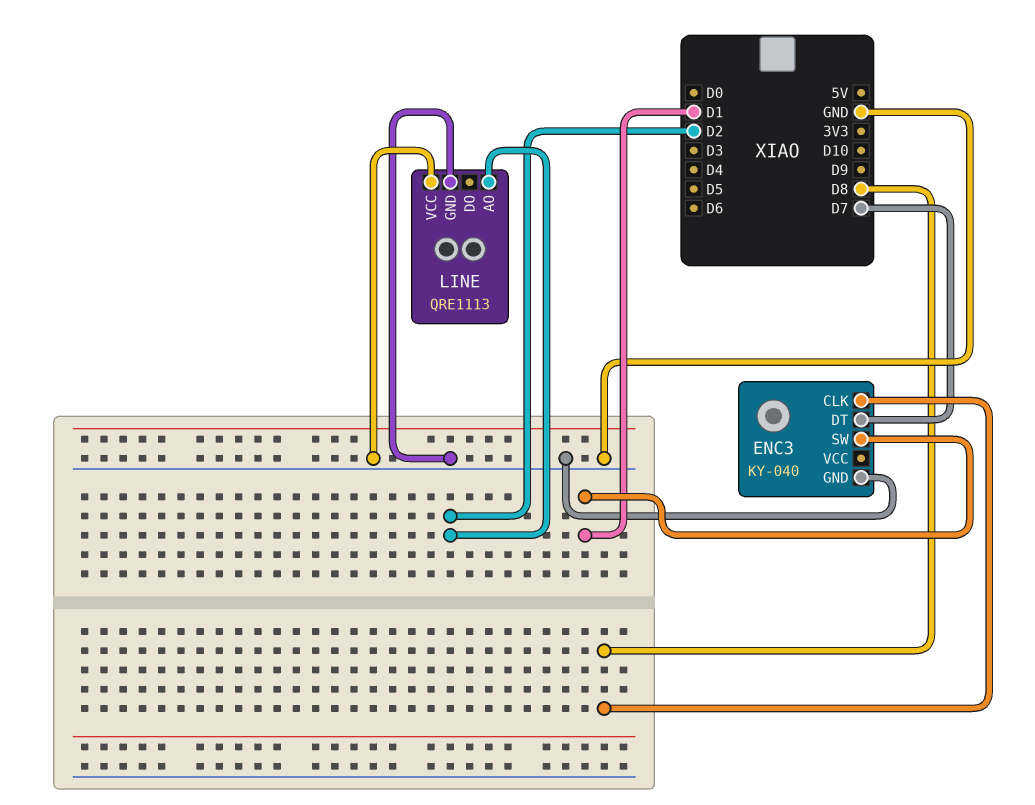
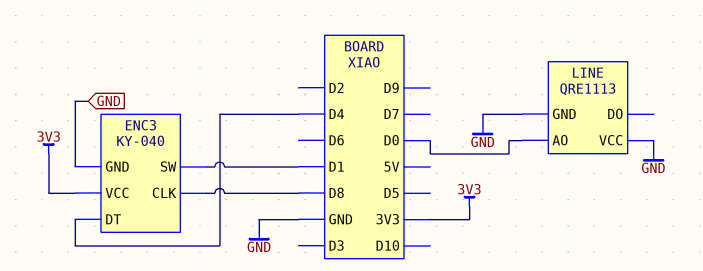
ENC3 pin DT: D7 -> D4
ENC3 pin VCC: none -> 3V3
LINE pin AO: D2 -> D0

